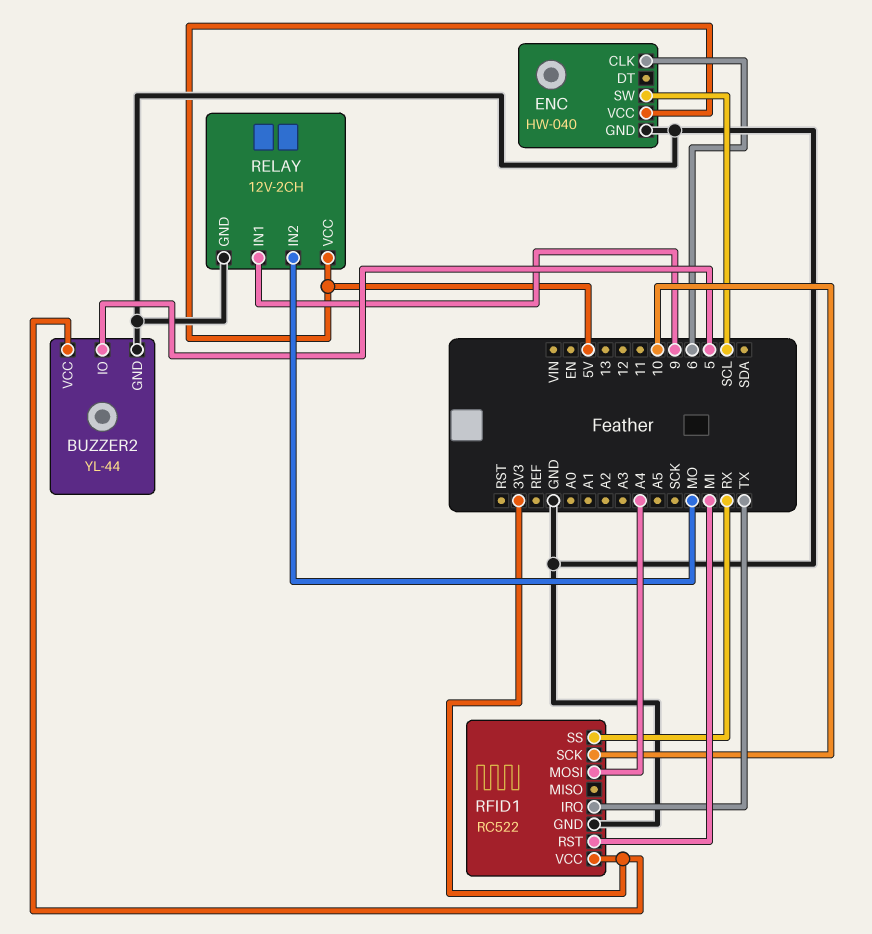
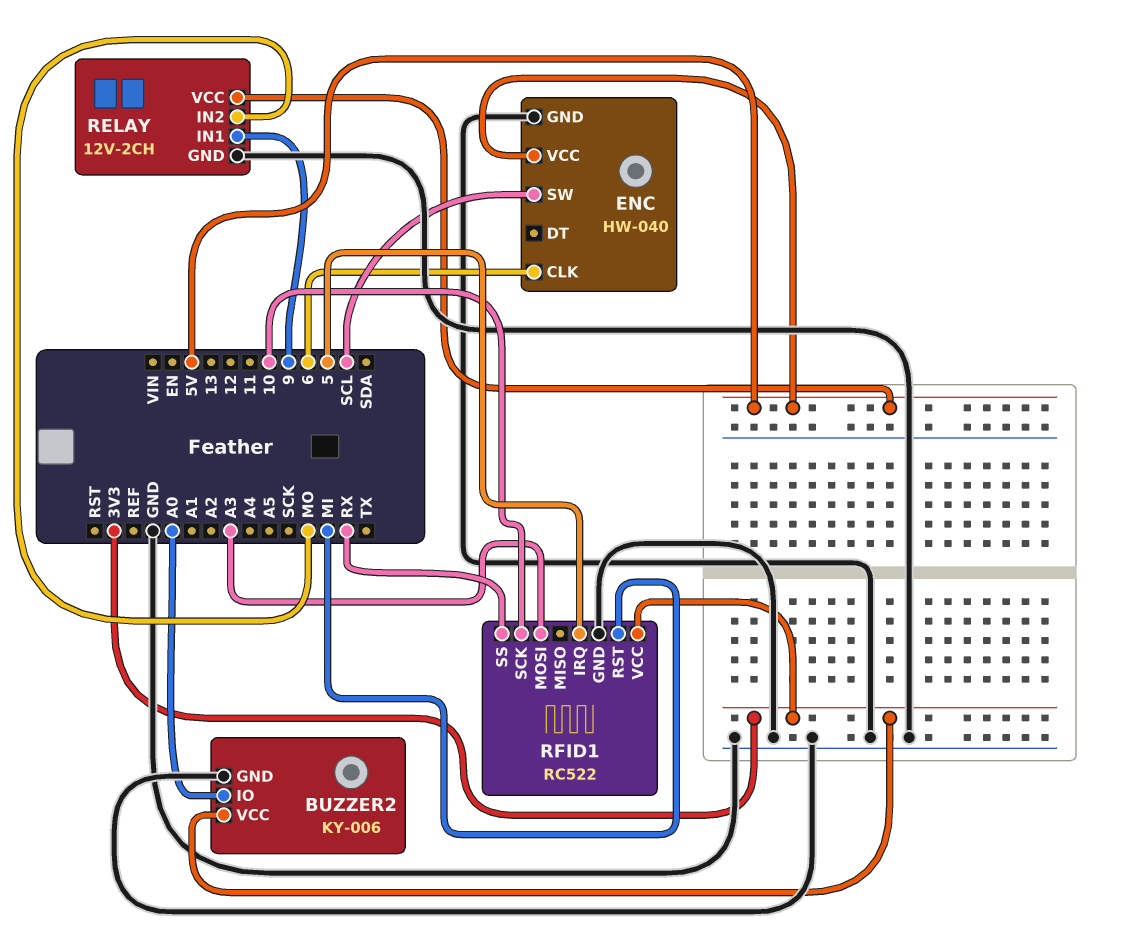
BUZZER2: YL-44 -> KY-006
BUZZER2 pin IO: 5 -> A0
RFID1 pin IRQ: TX -> 5
RFID1 pin MOSI: A4 -> A3

